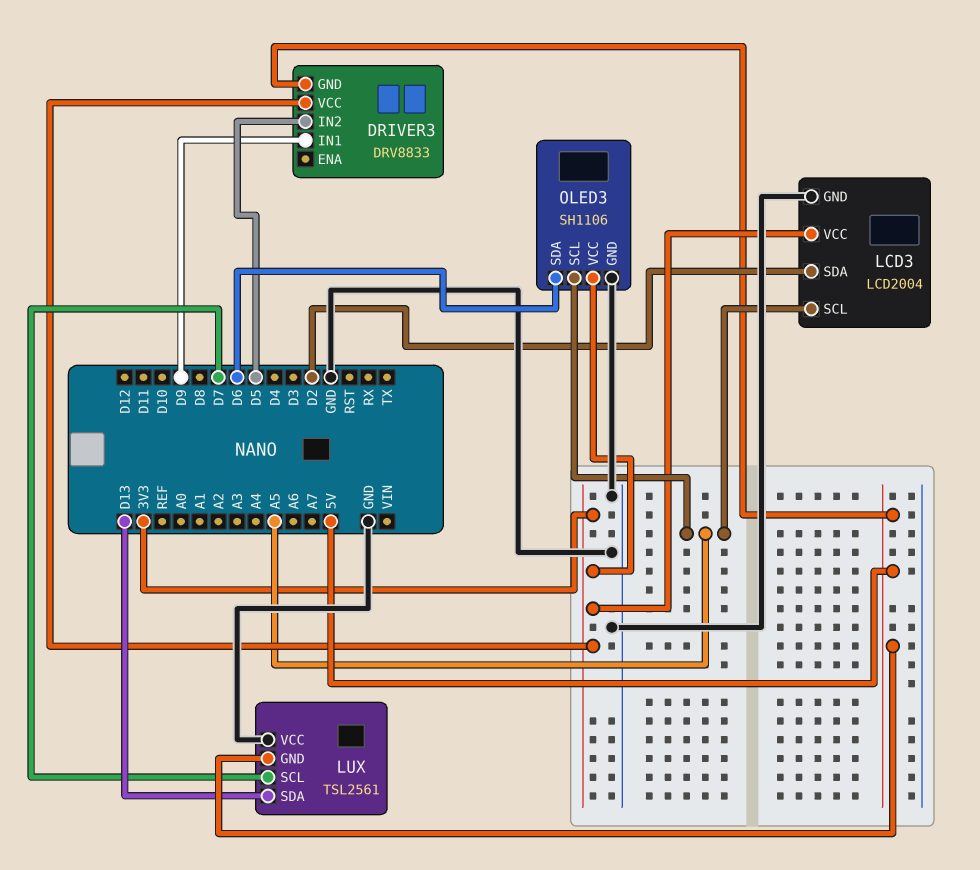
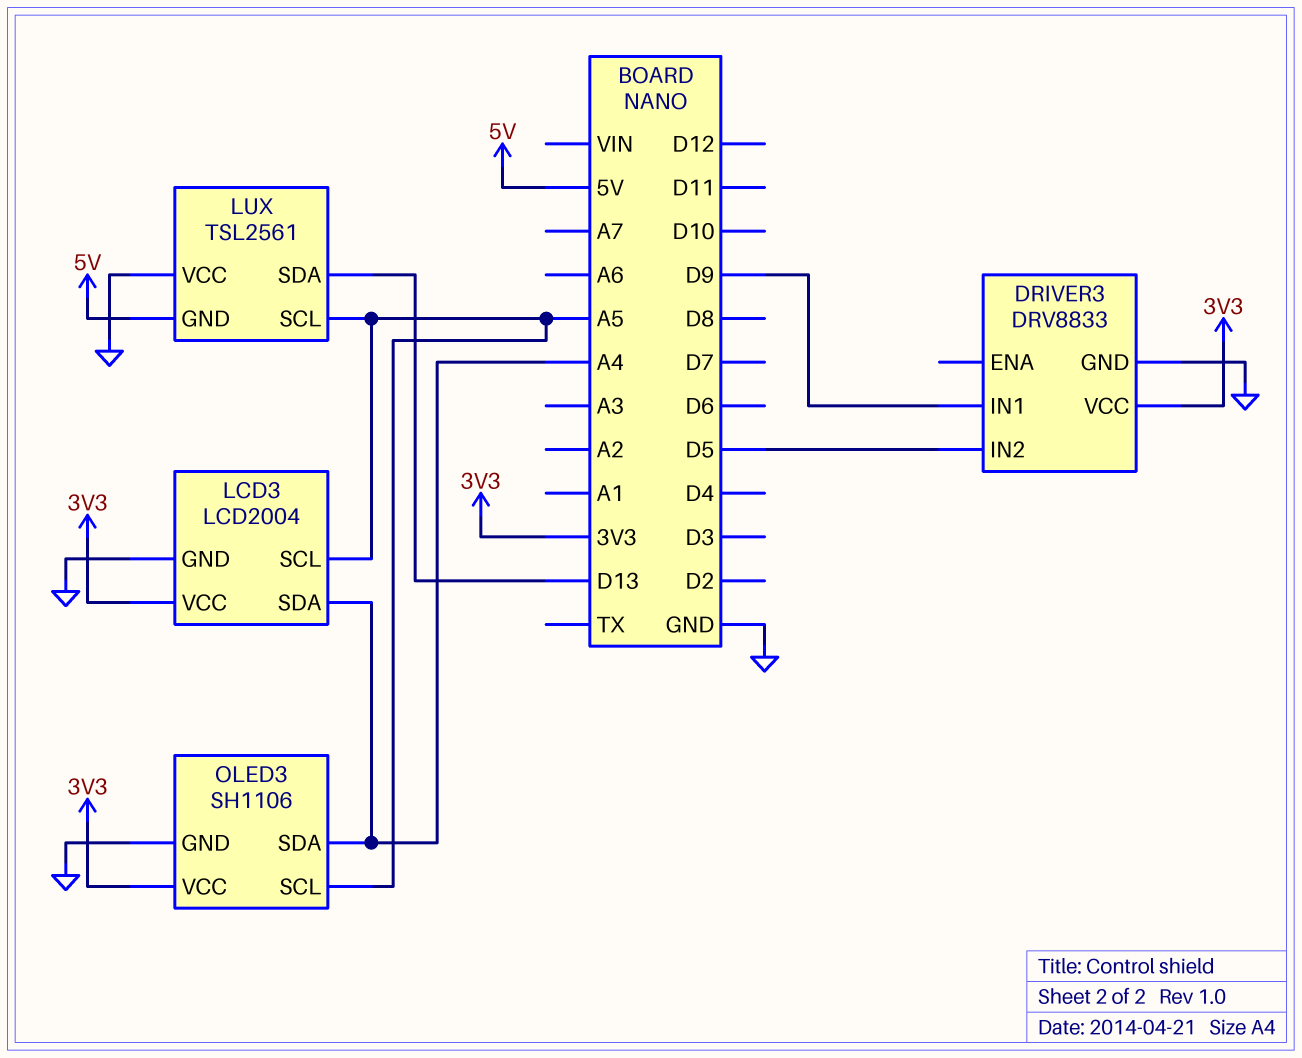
DRIVER3 pin GND: 5V -> GND
LCD3 pin SDA: D2 -> A4
LUX pin SCL: D7 -> A5
OLED3 pin SDA: D6 -> A4

